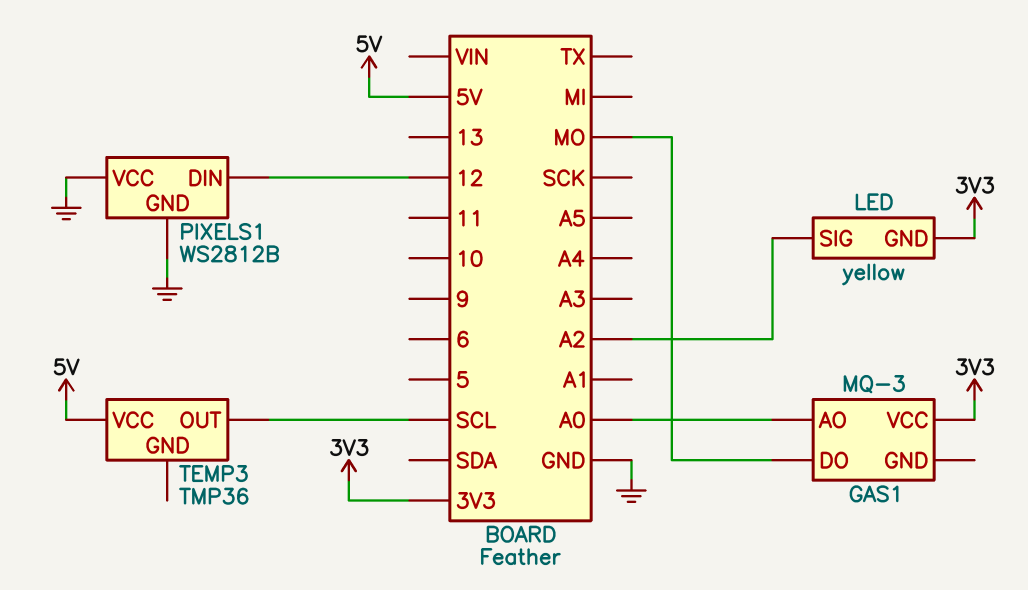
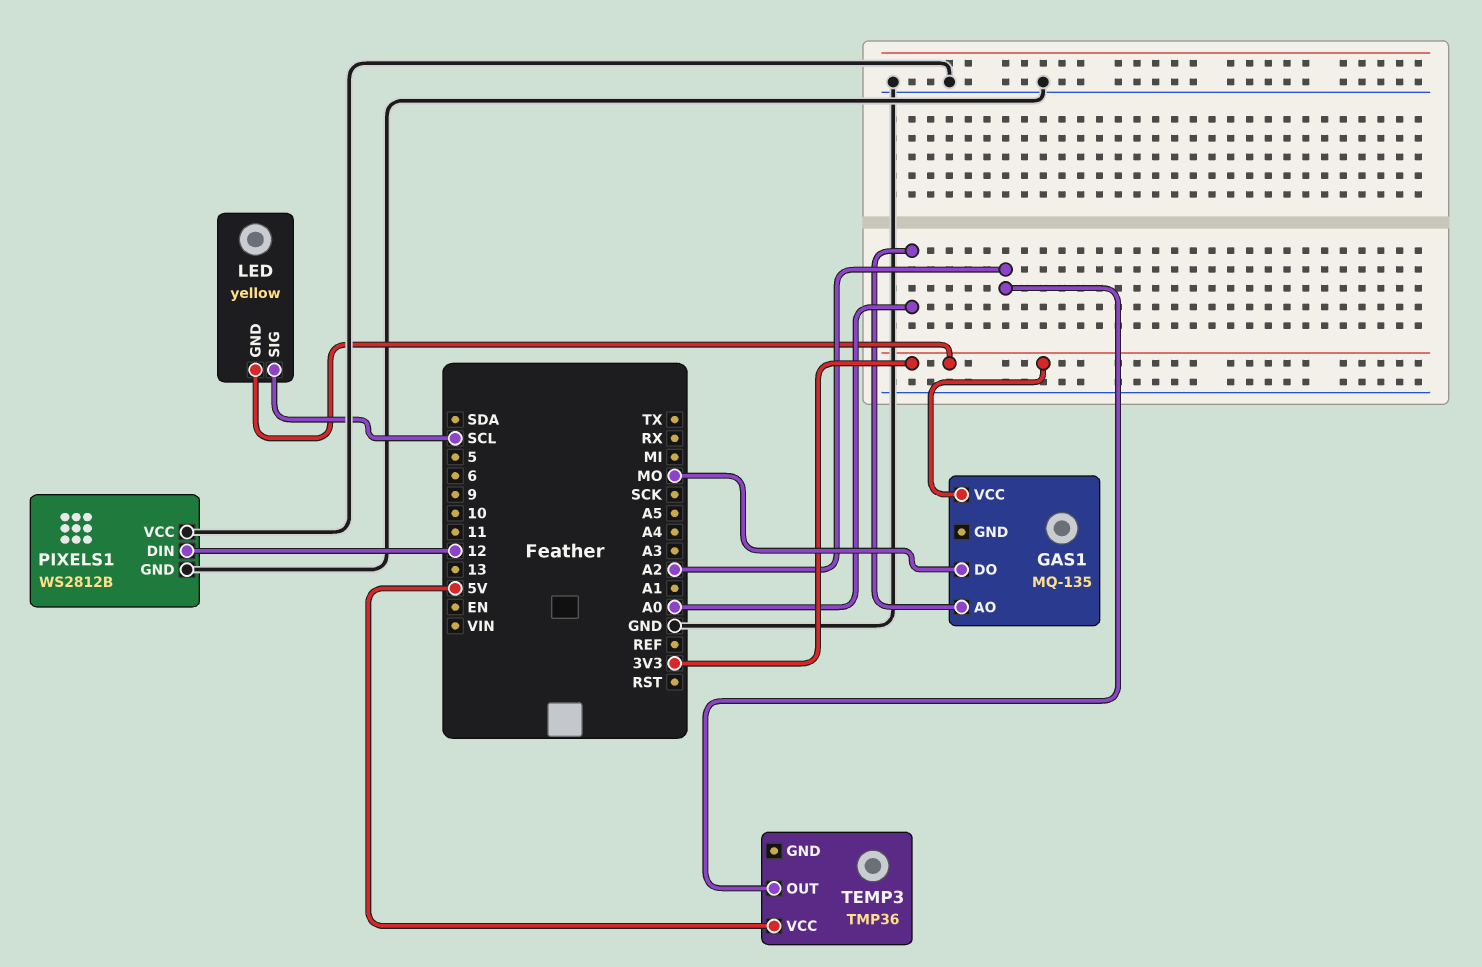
GAS1: MQ-3 -> MQ-135
LED pin SIG: A2 -> SCL
TEMP3 pin OUT: SCL -> A2

